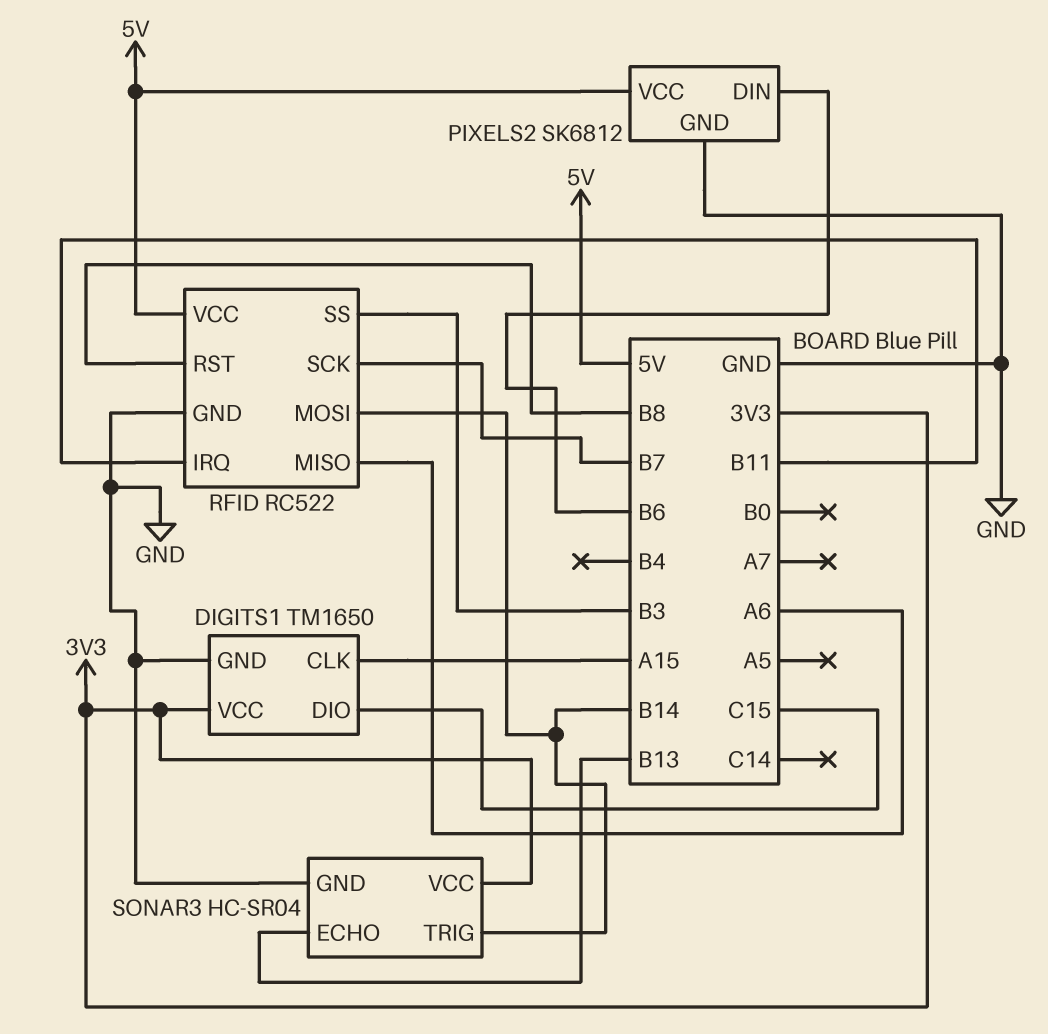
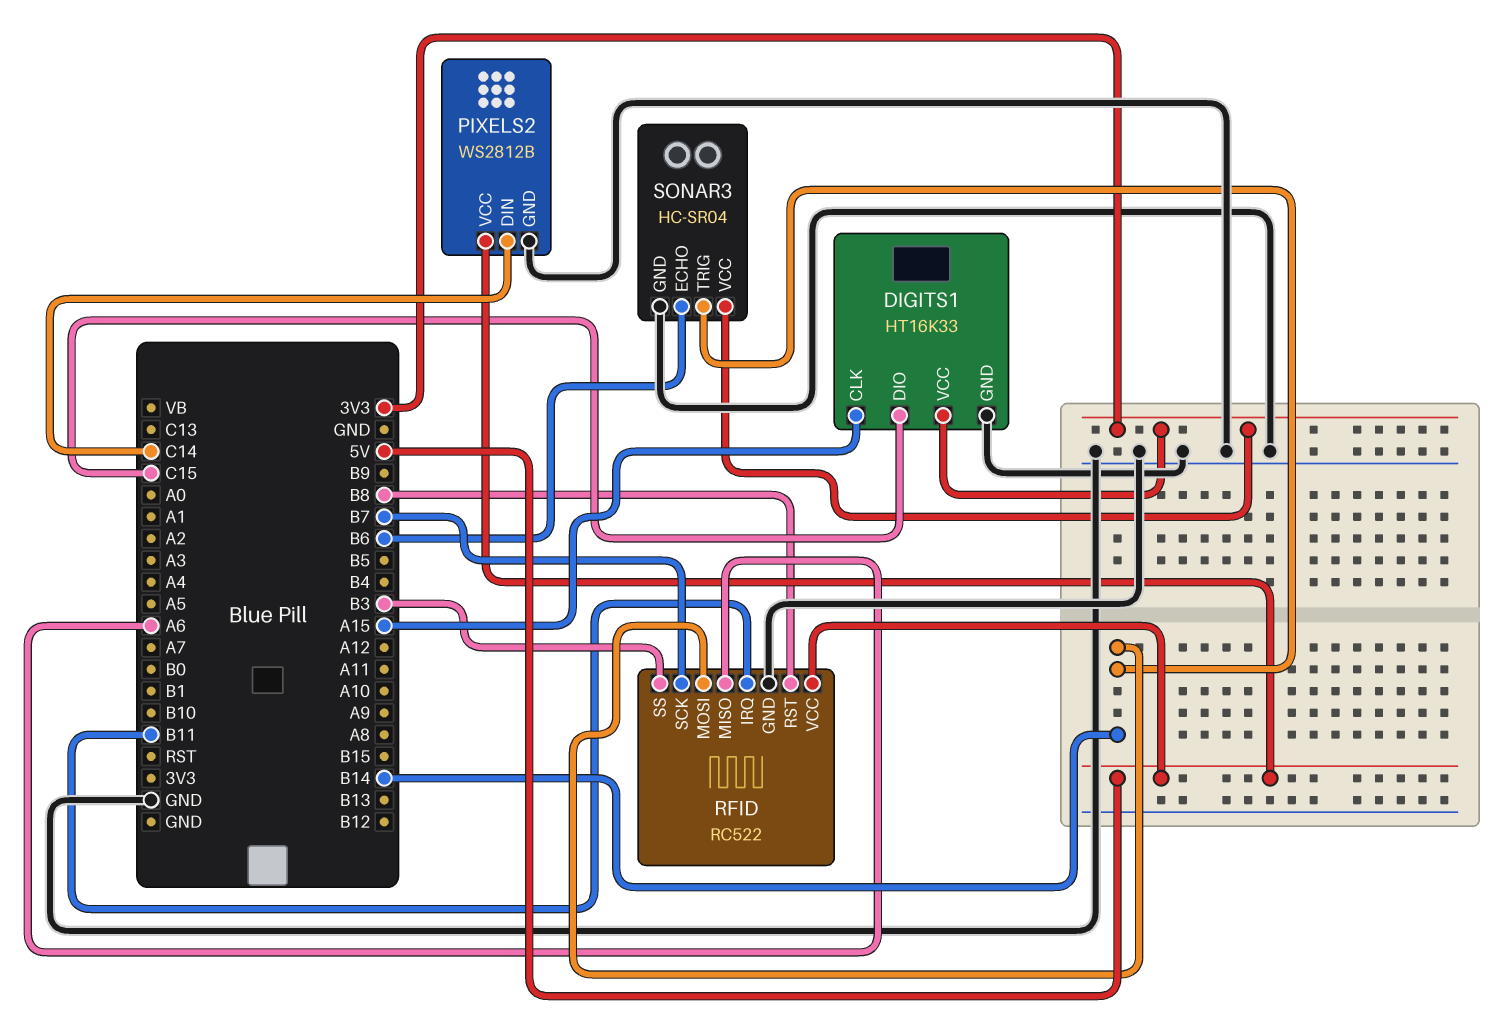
DIGITS1: TM1650 -> HT16K33
PIXELS2: SK6812 -> WS2812B
PIXELS2 pin DIN: B6 -> C14
SONAR3 pin ECHO: B13 -> B6

